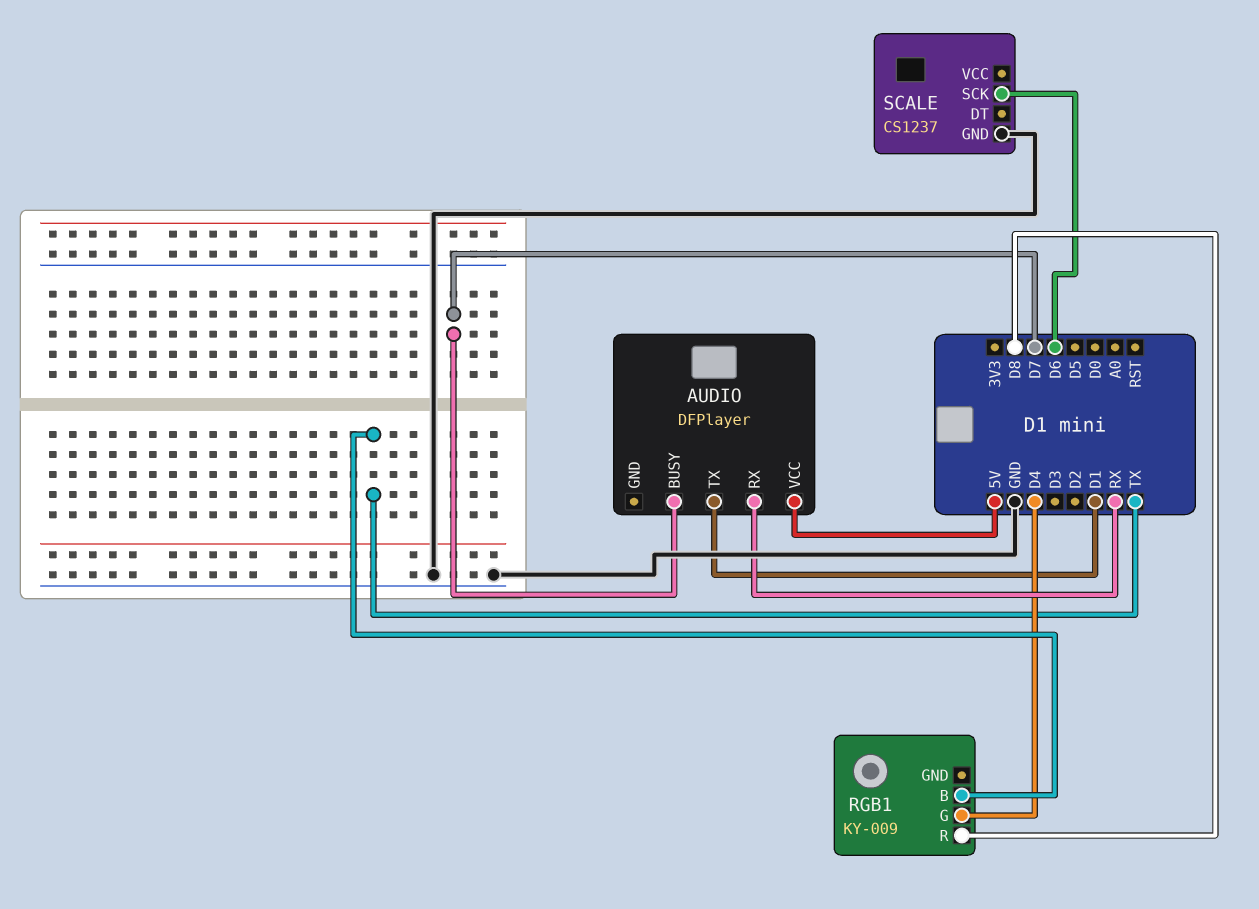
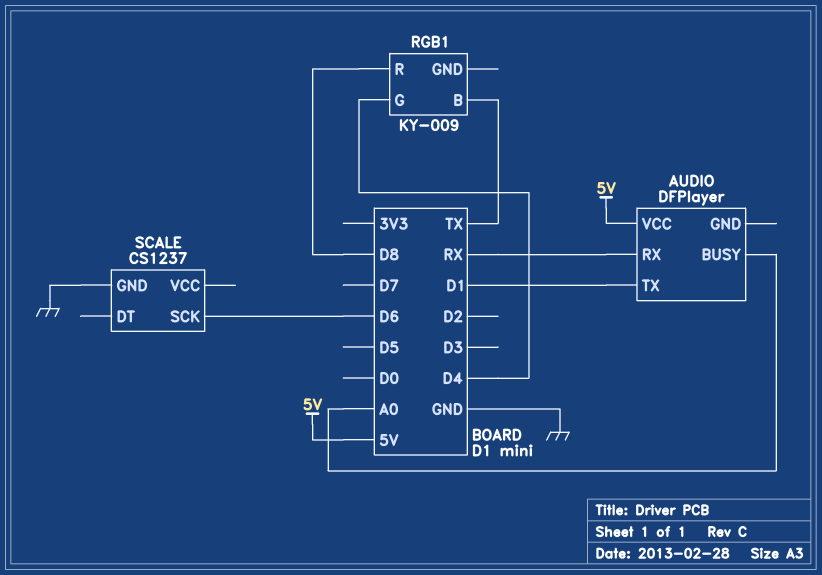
AUDIO pin BUSY: D7 -> A0

